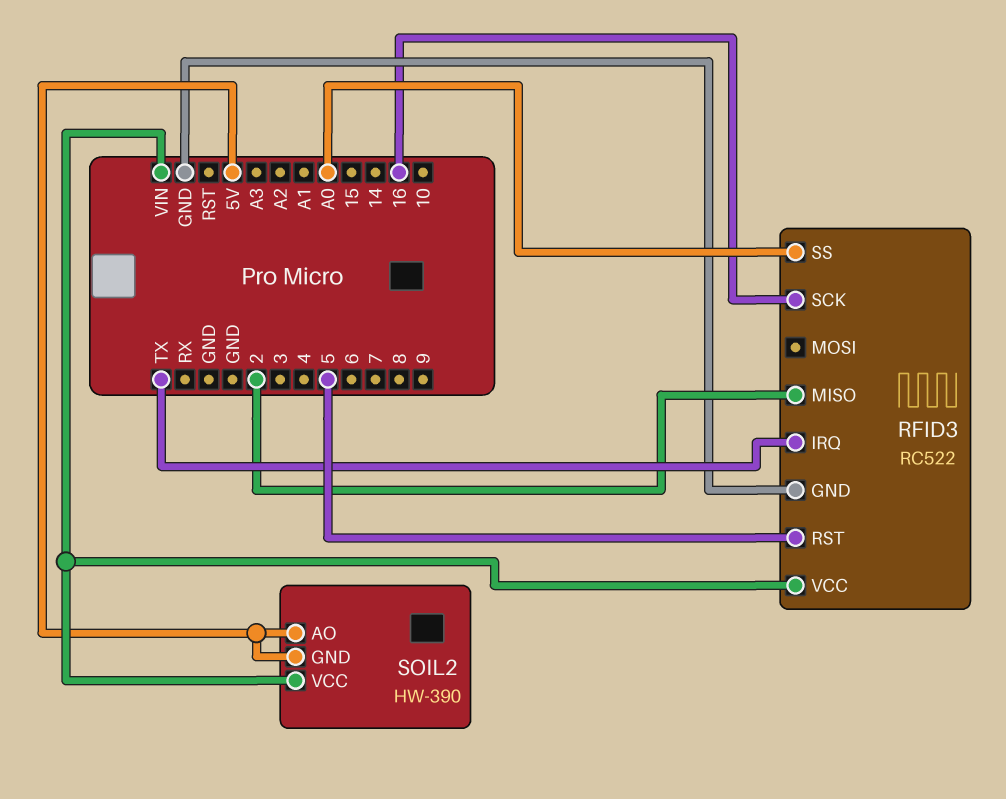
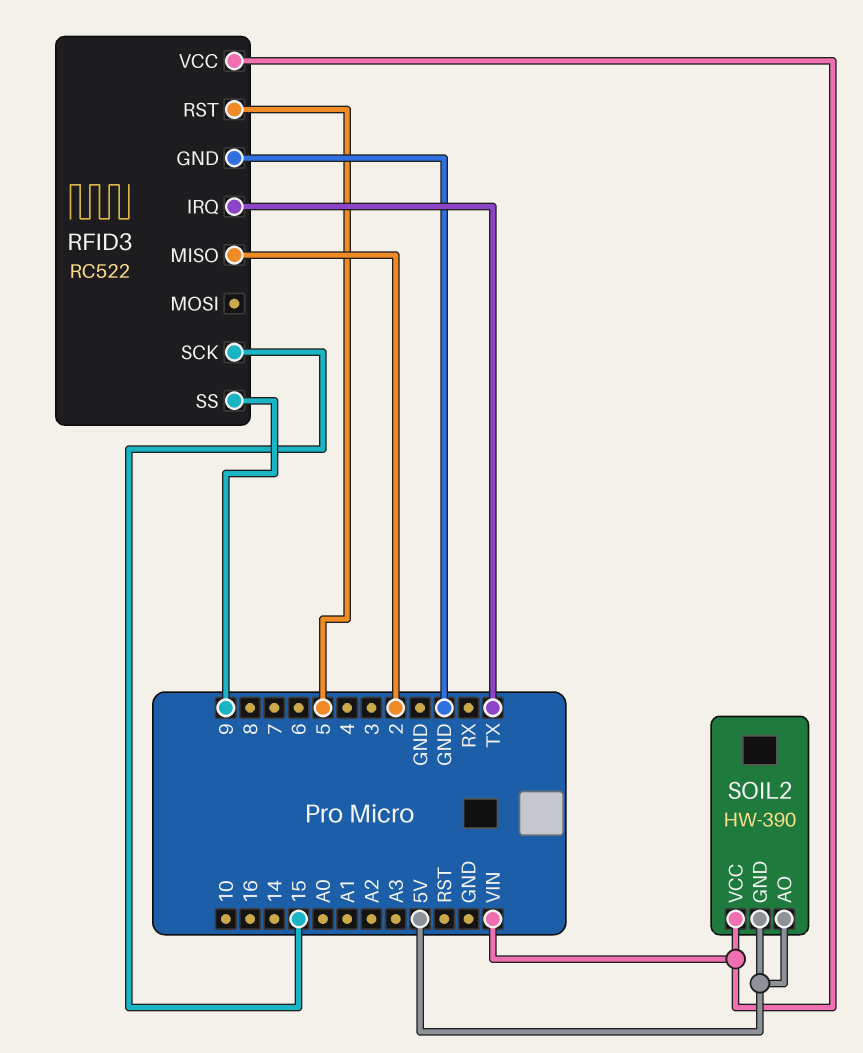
RFID3 pin SCK: 16 -> 15
RFID3 pin SS: A0 -> 9

